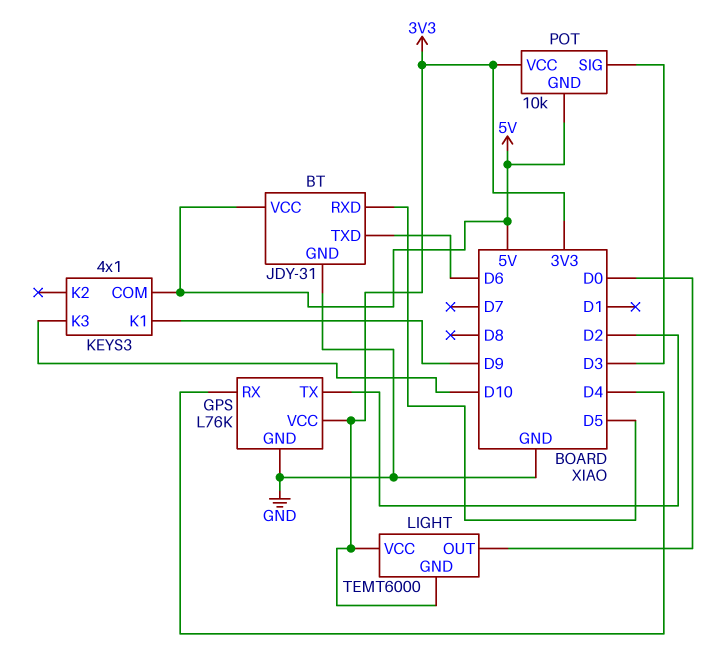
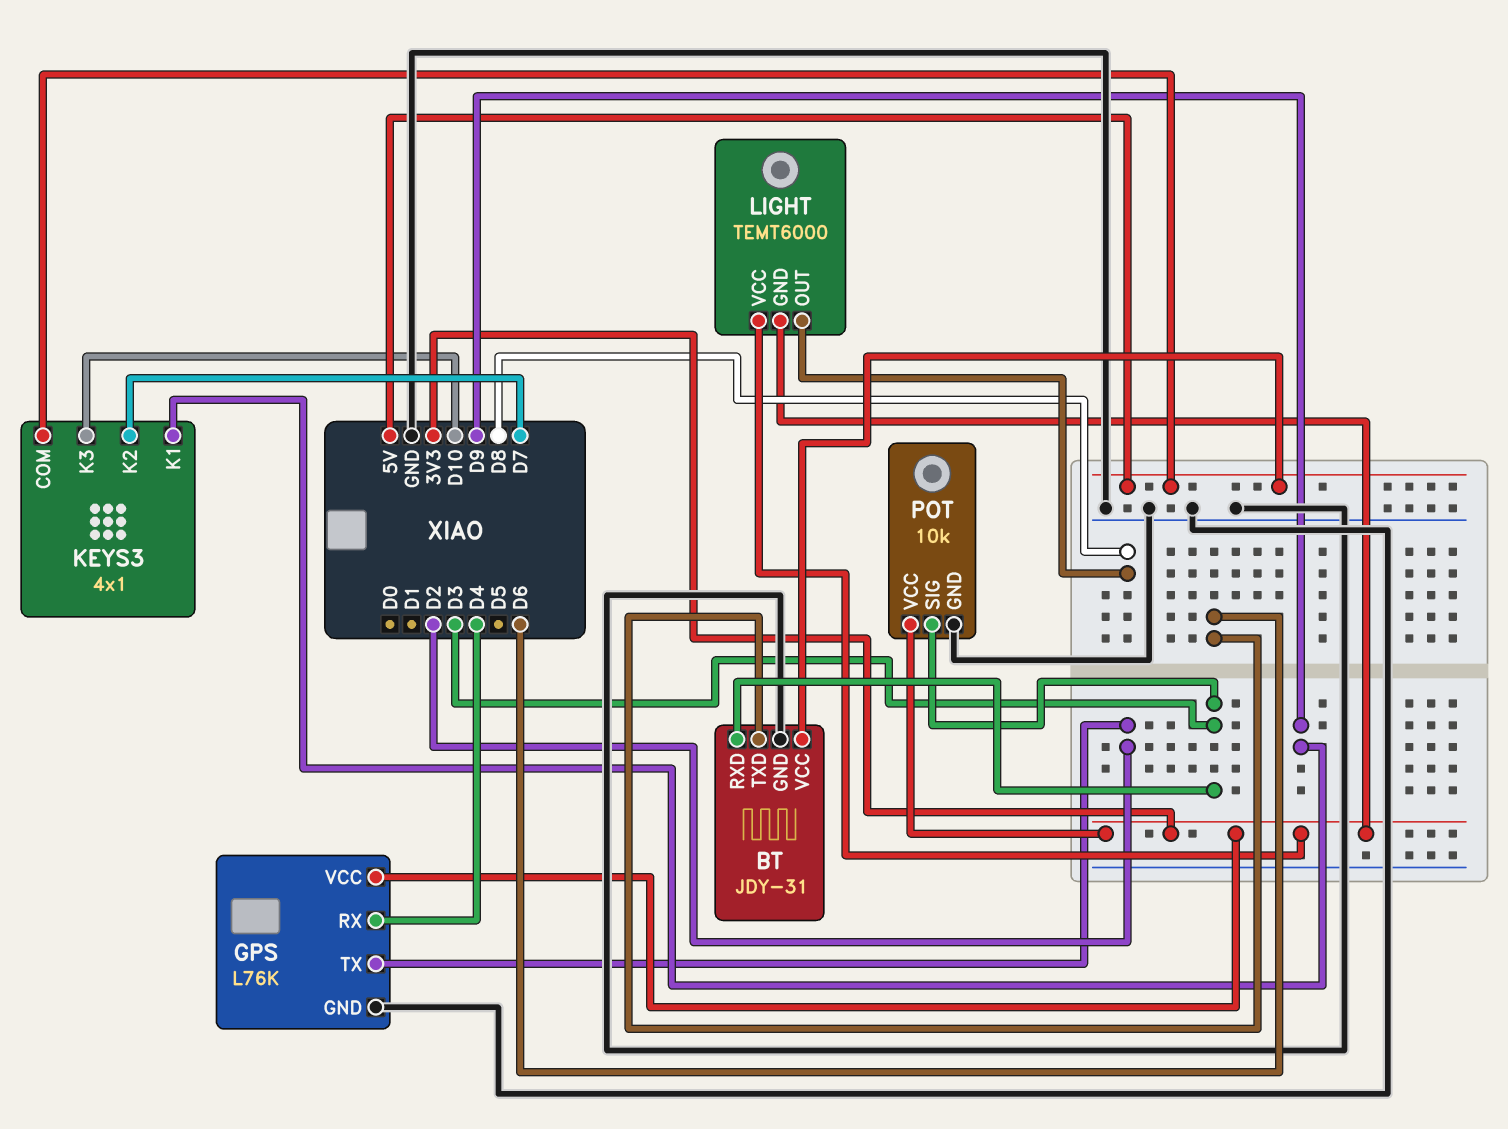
BT pin RXD: D5 -> D3
KEYS3 pin K2: none -> D7
LIGHT pin OUT: D0 -> D8
POT pin GND: 5V -> GND

